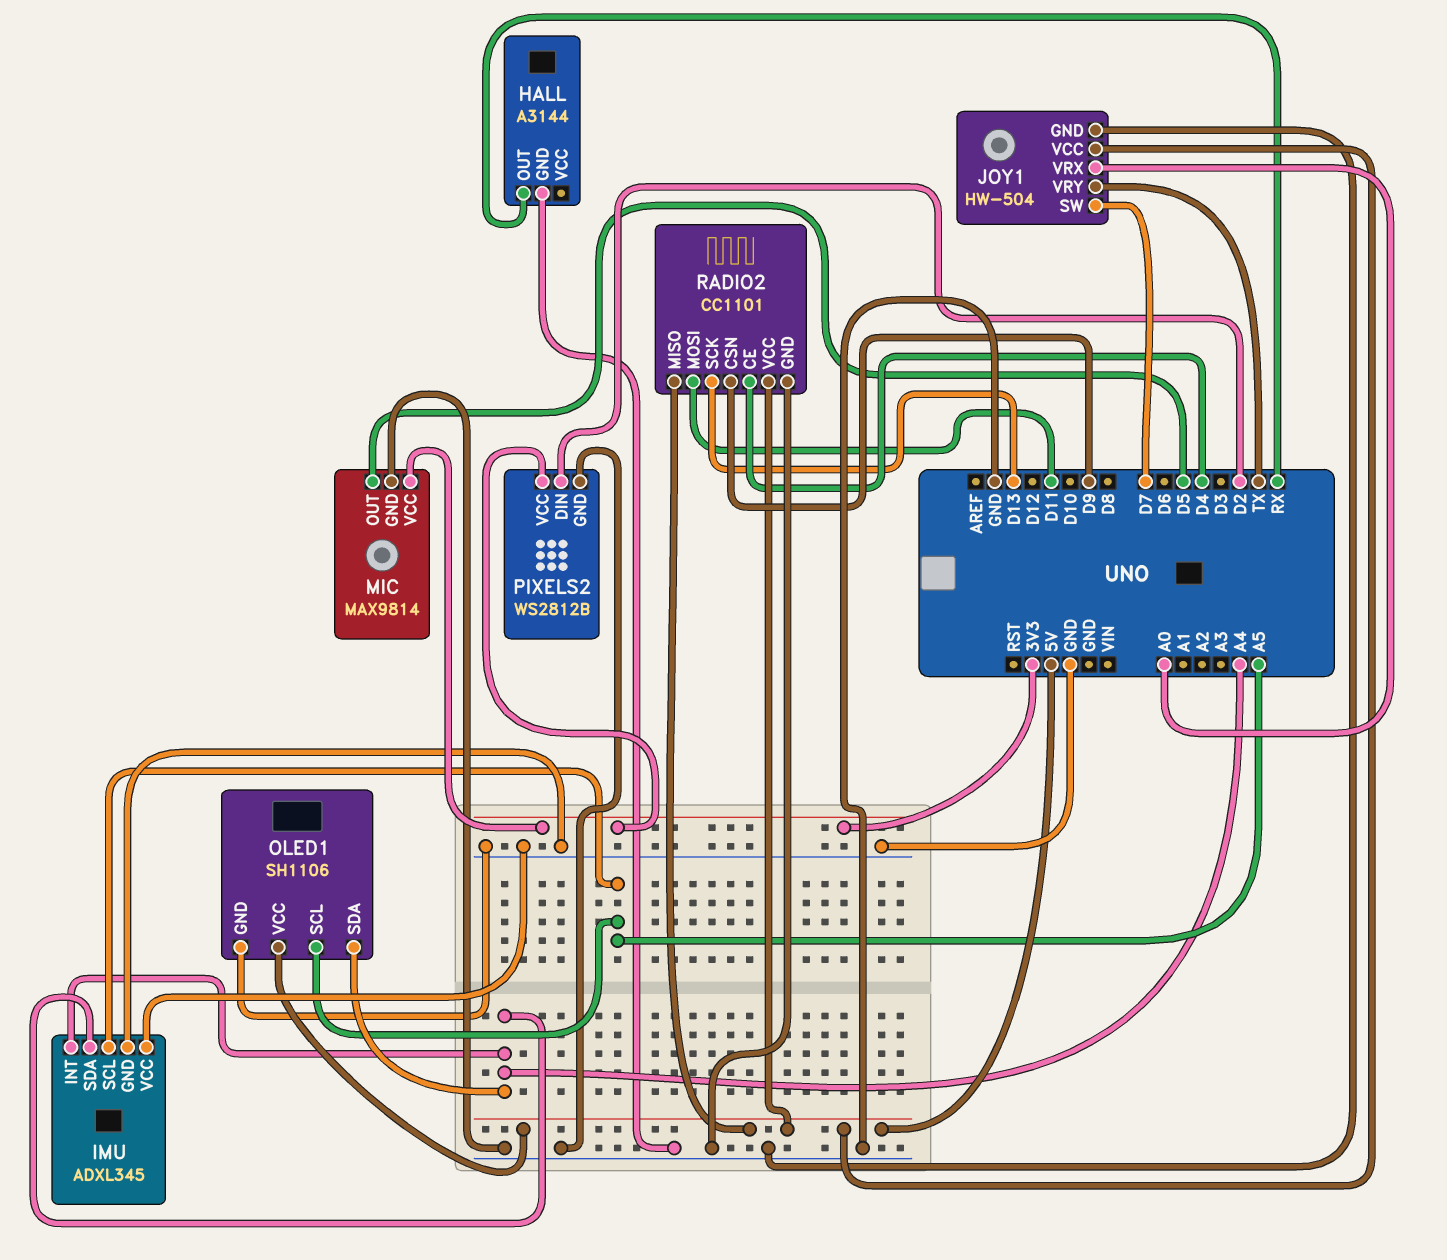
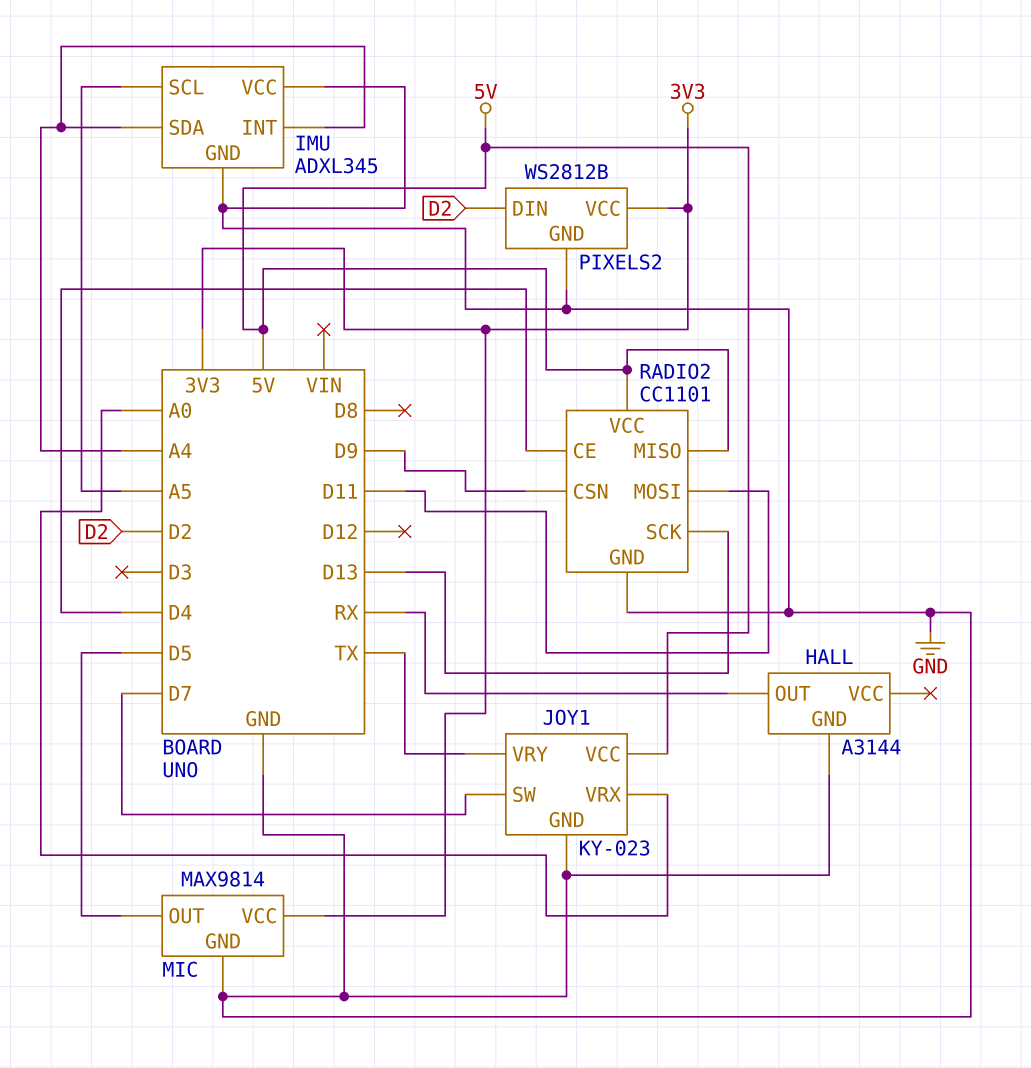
JOY1: HW-504 -> KY-023
OLED1: SH1106 -> none
OLED1 pin GND: GND -> none
OLED1 pin SCL: A5 -> none
OLED1 pin SDA: A4 -> none
OLED1 pin VCC: 5V -> none

